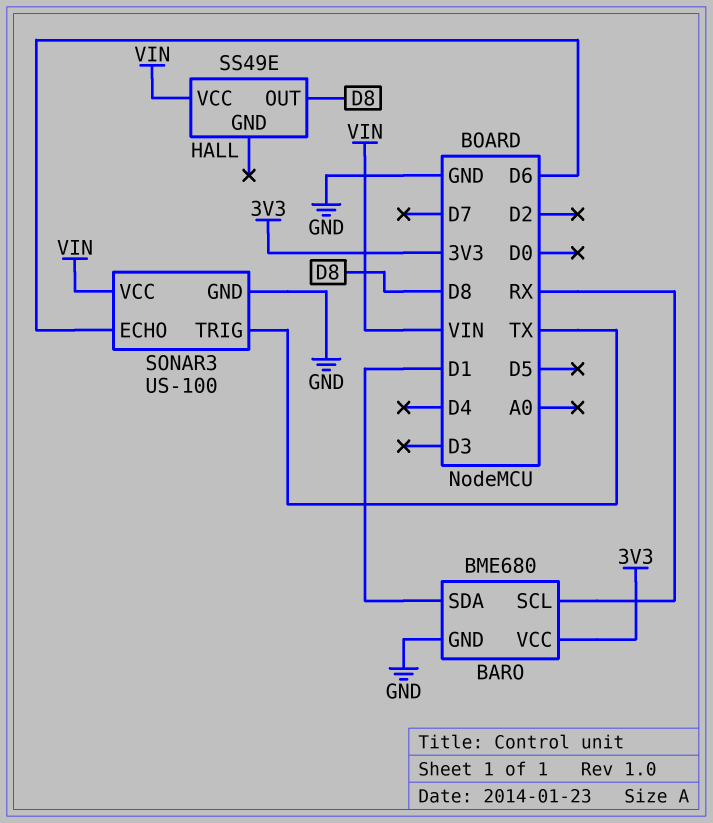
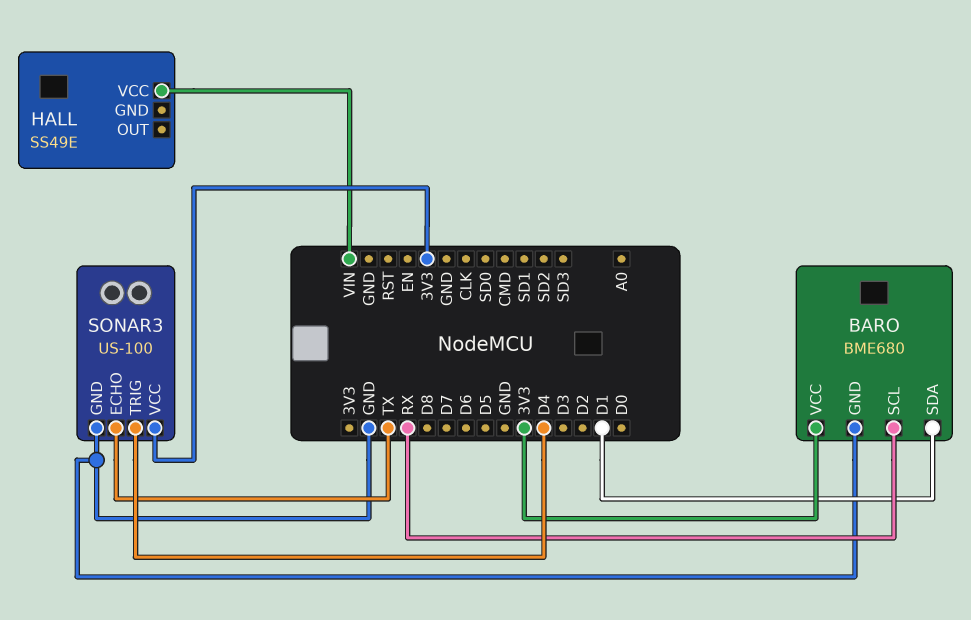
HALL pin OUT: D8 -> none
SONAR3 pin ECHO: D6 -> TX
SONAR3 pin TRIG: TX -> D4
SONAR3 pin VCC: VIN -> 3V3

